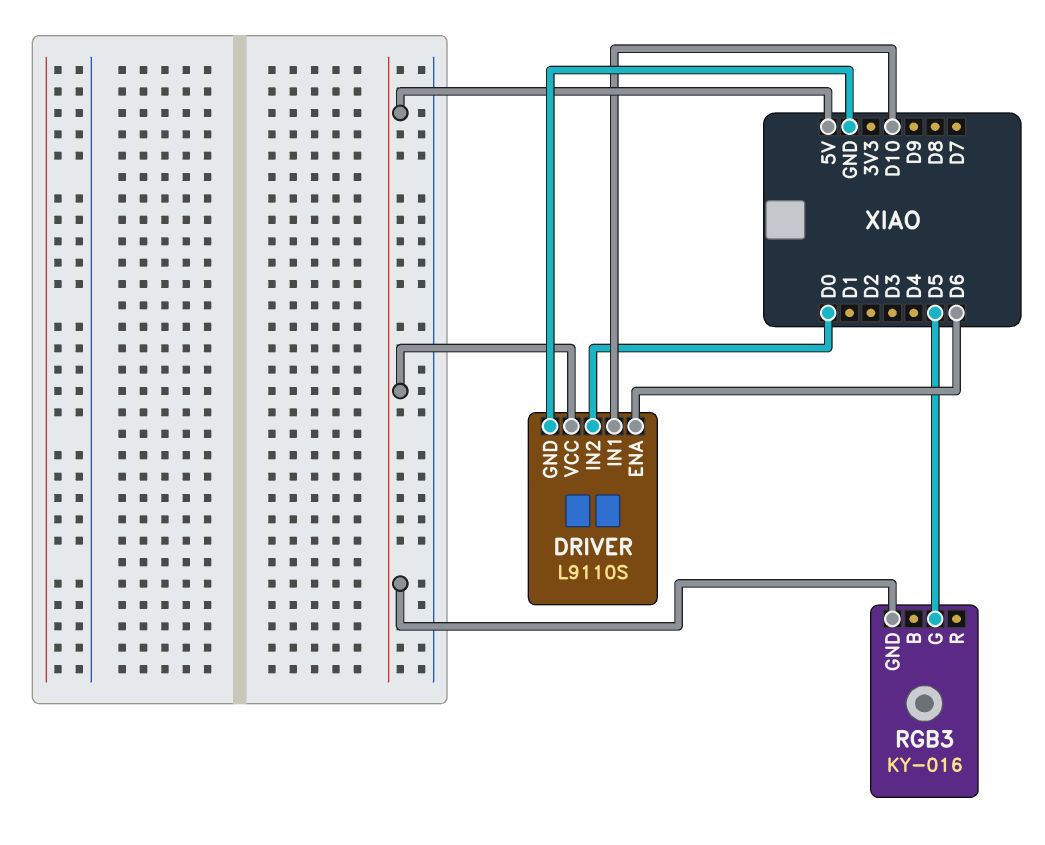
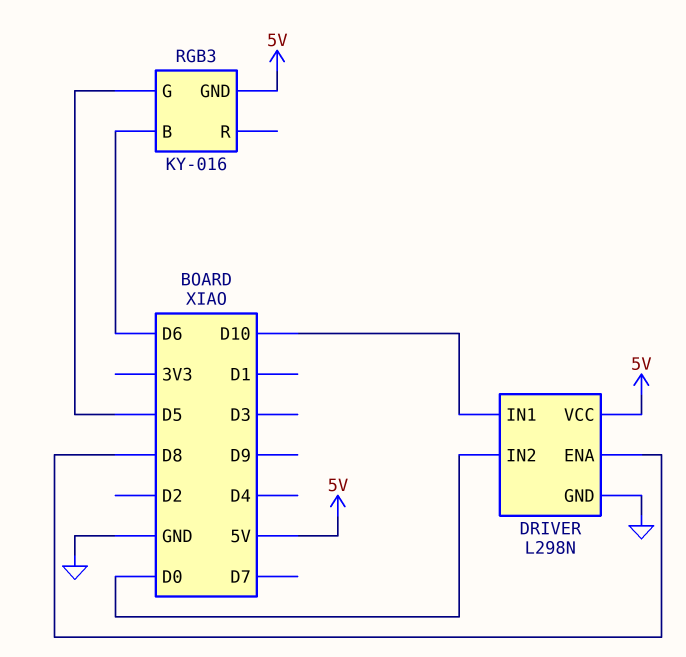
DRIVER: L9110S -> L298N
DRIVER pin ENA: D6 -> D8
RGB3 pin B: none -> D6

